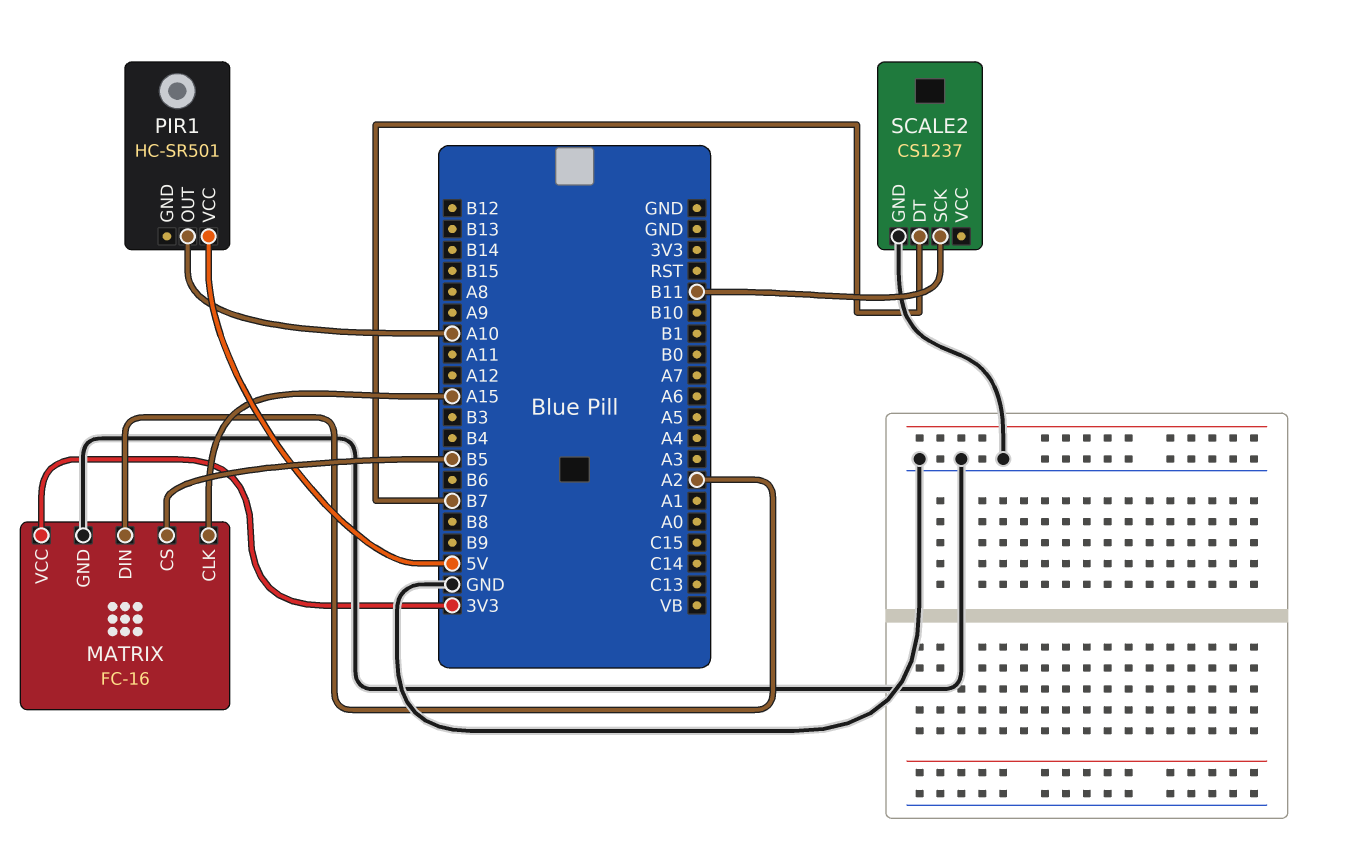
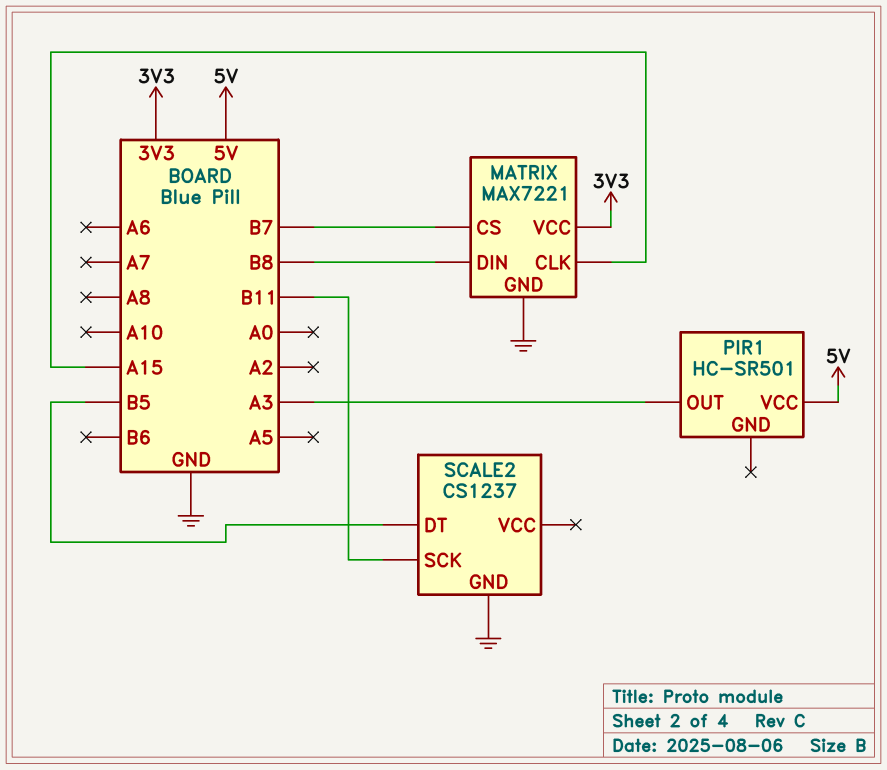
MATRIX: FC-16 -> MAX7221
MATRIX pin CS: B5 -> B7
MATRIX pin DIN: A2 -> B8
PIR1 pin OUT: A10 -> A3
SCALE2 pin DT: B7 -> B5

